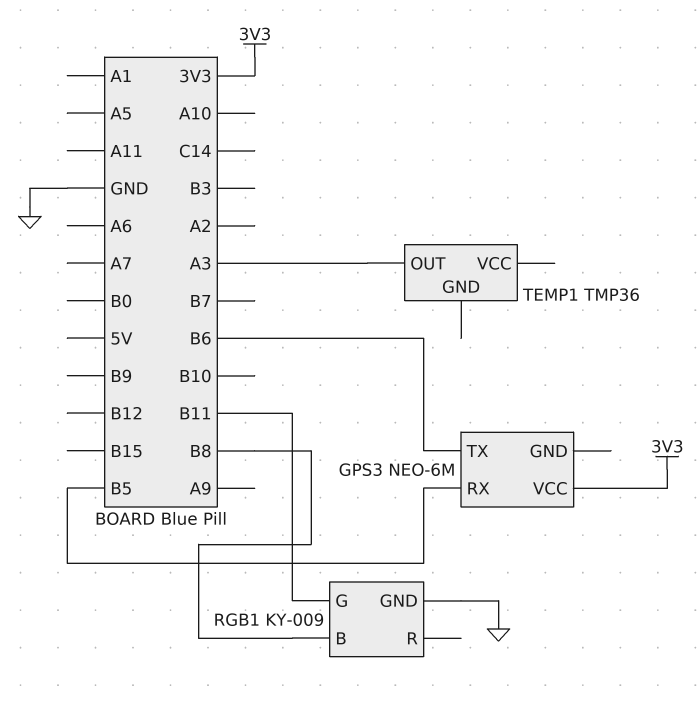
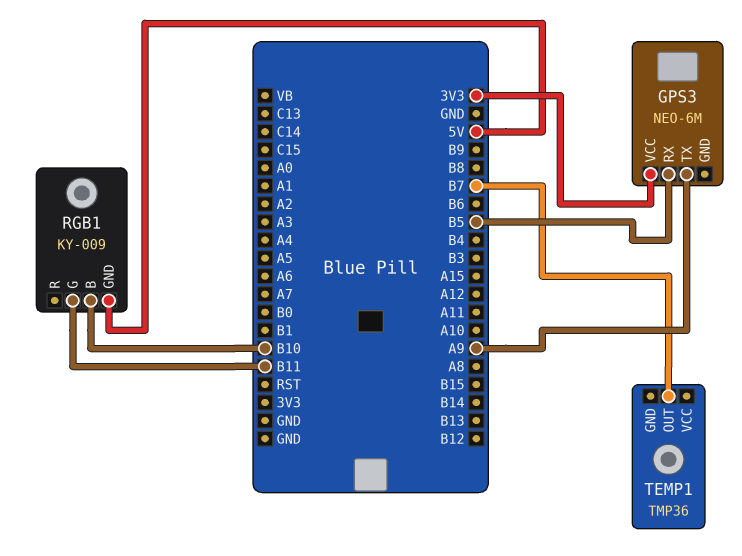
GPS3 pin TX: B6 -> A9
RGB1 pin B: B8 -> B10
RGB1 pin GND: GND -> 5V
TEMP1 pin OUT: A3 -> B7

